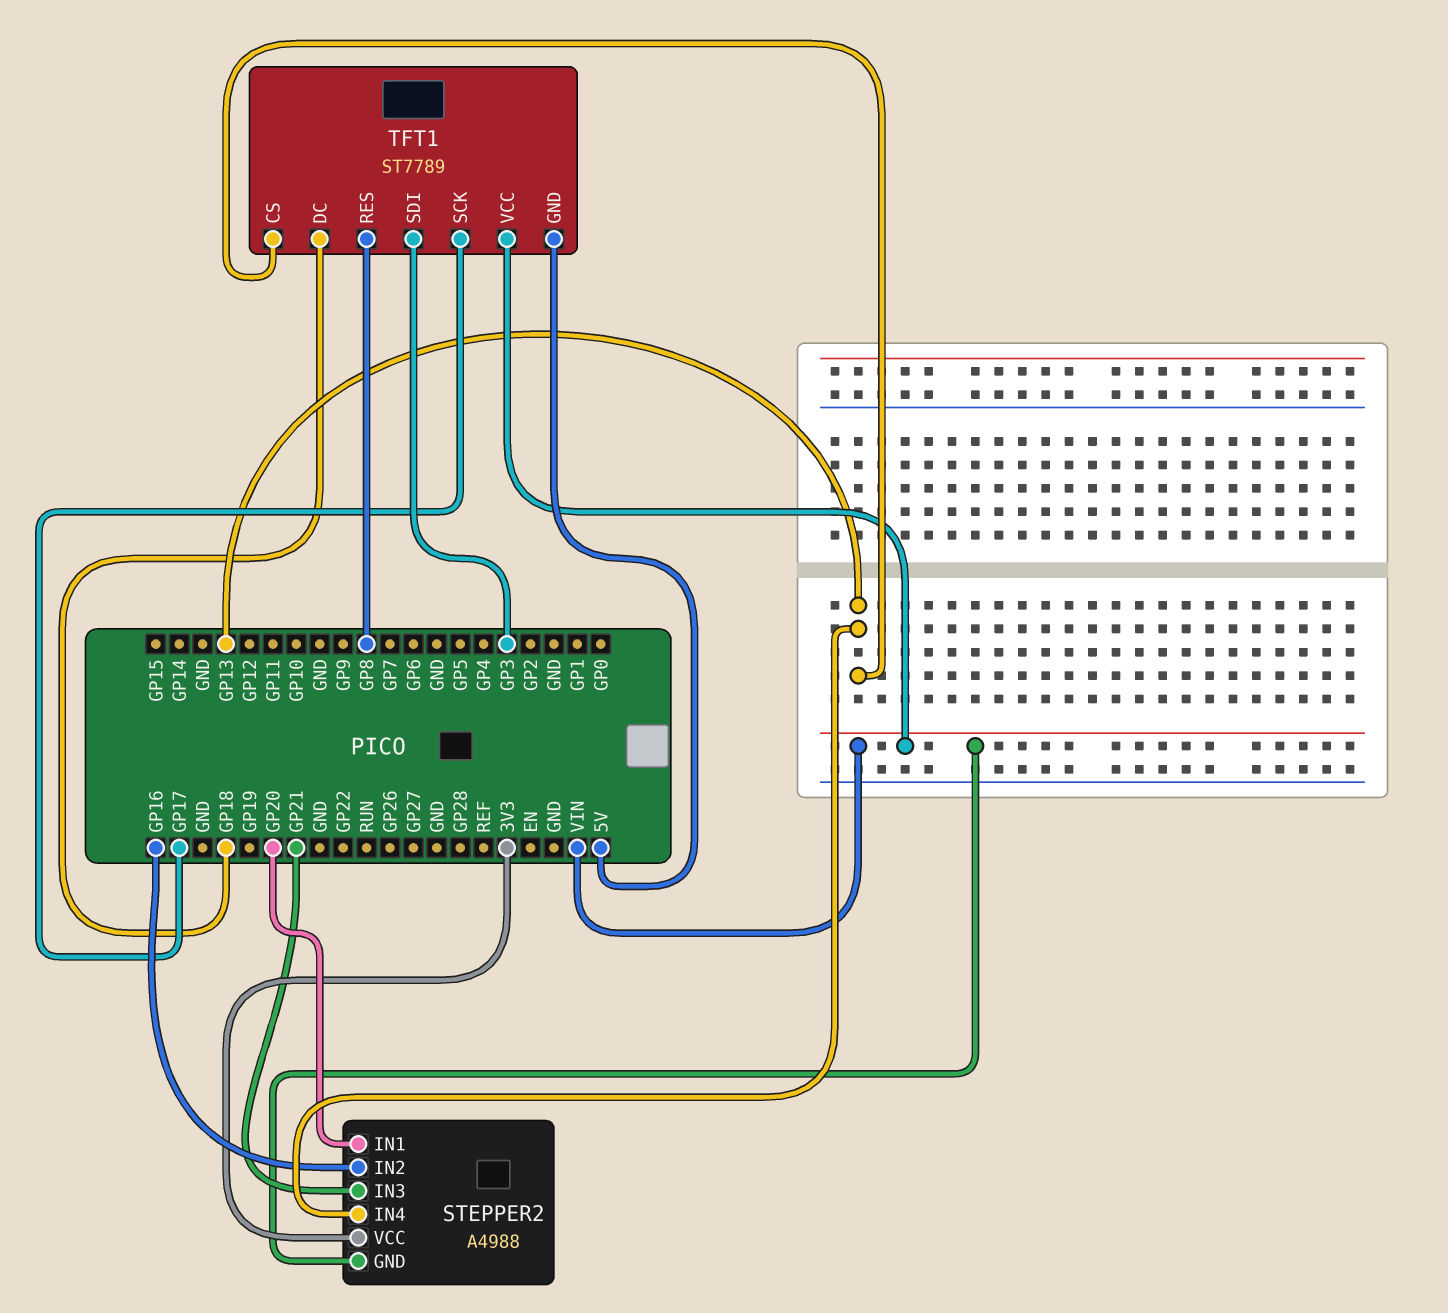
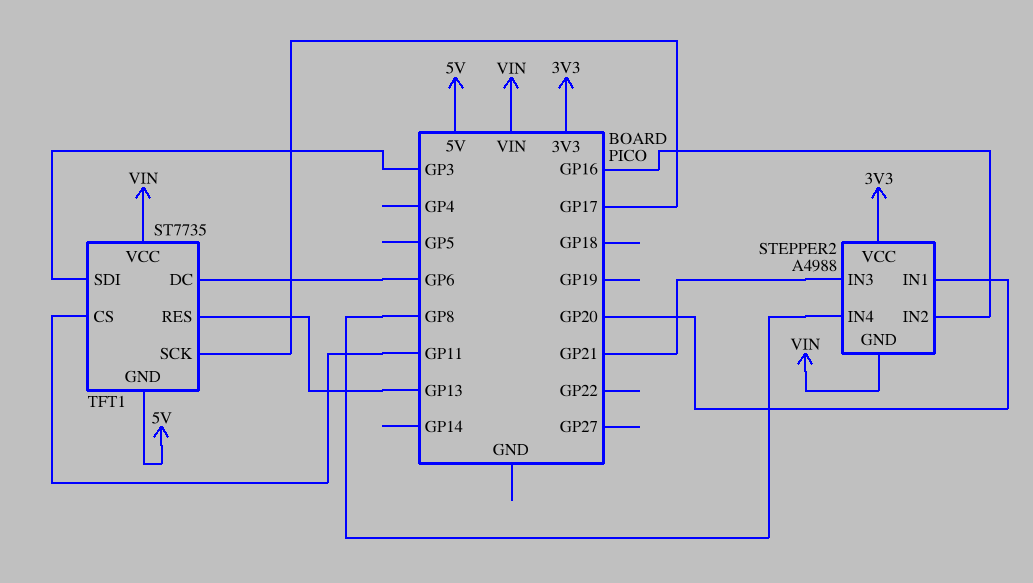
STEPPER2 pin IN4: GP13 -> GP8
TFT1: ST7789 -> ST7735
TFT1 pin CS: GP13 -> GP11
TFT1 pin DC: GP18 -> GP6
TFT1 pin RES: GP8 -> GP13

